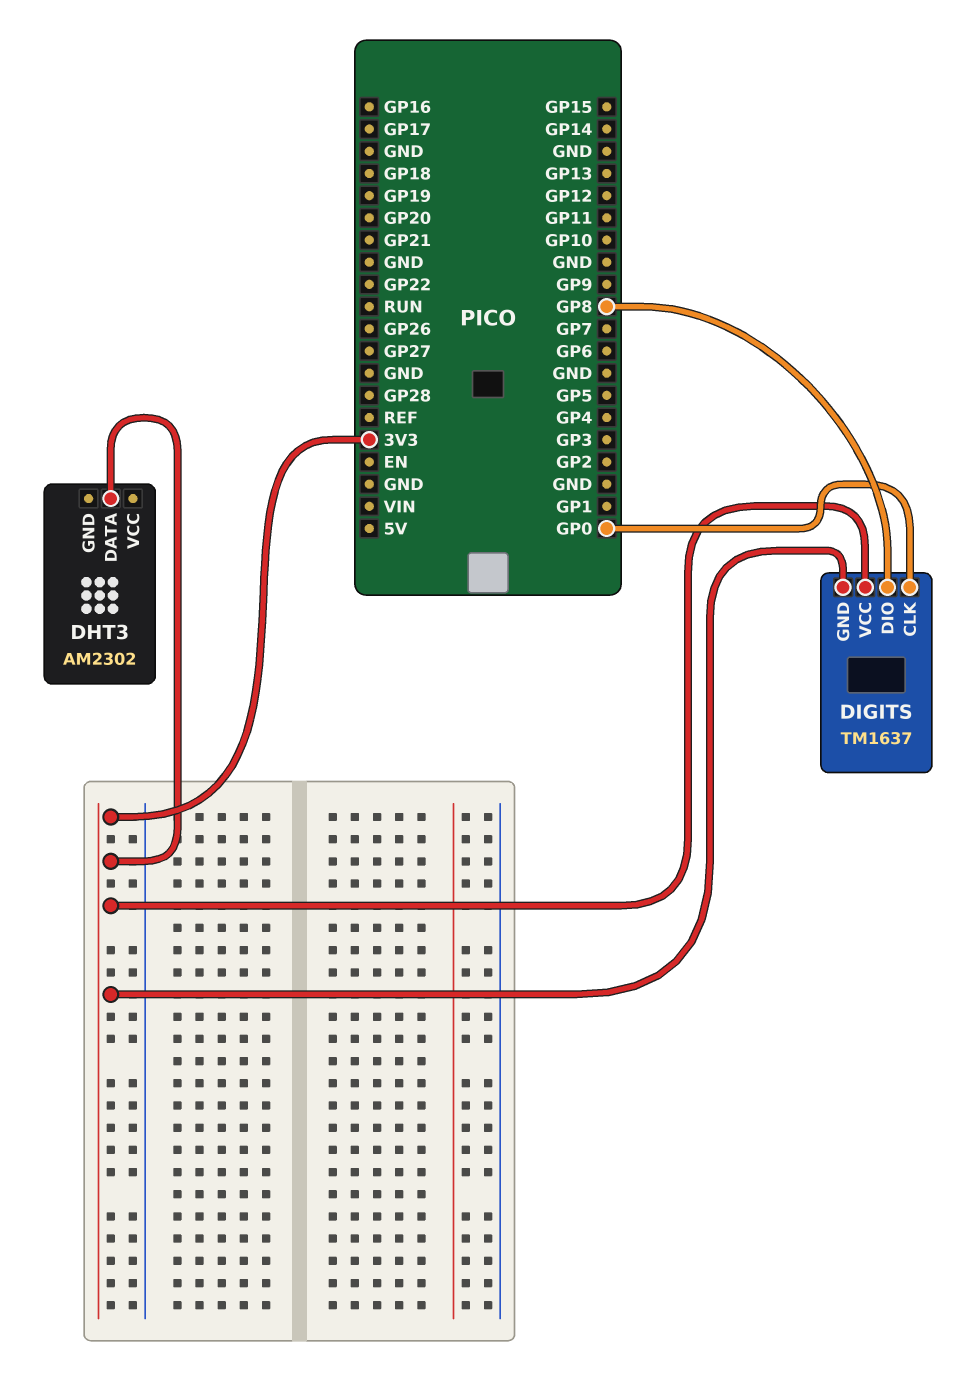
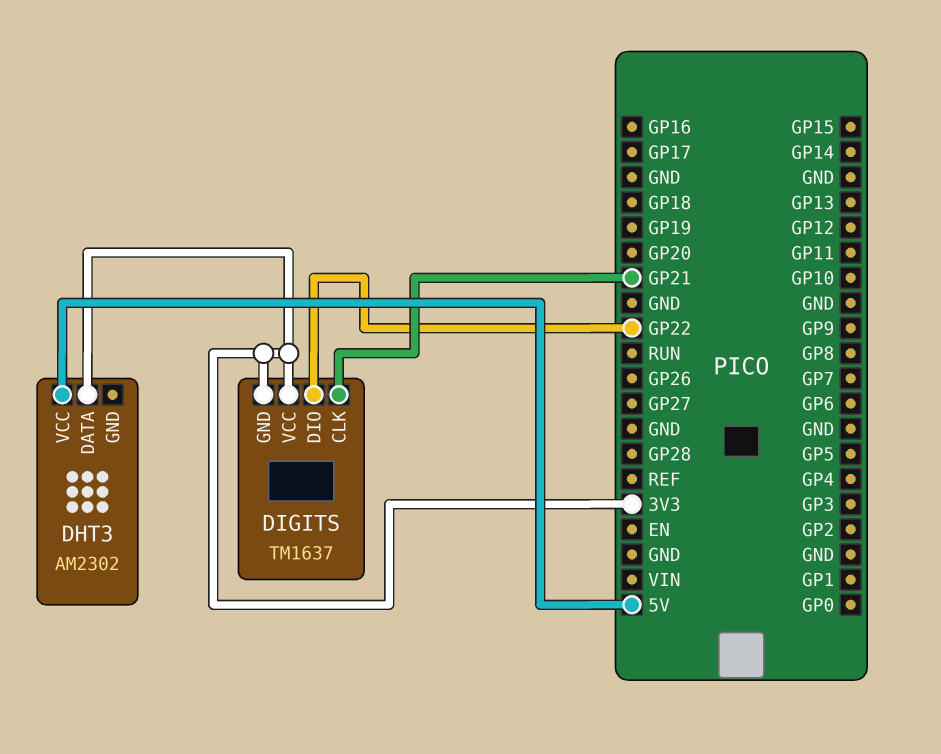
DHT3 pin VCC: none -> 5V
DIGITS pin CLK: GP0 -> GP21
DIGITS pin DIO: GP8 -> GP22

